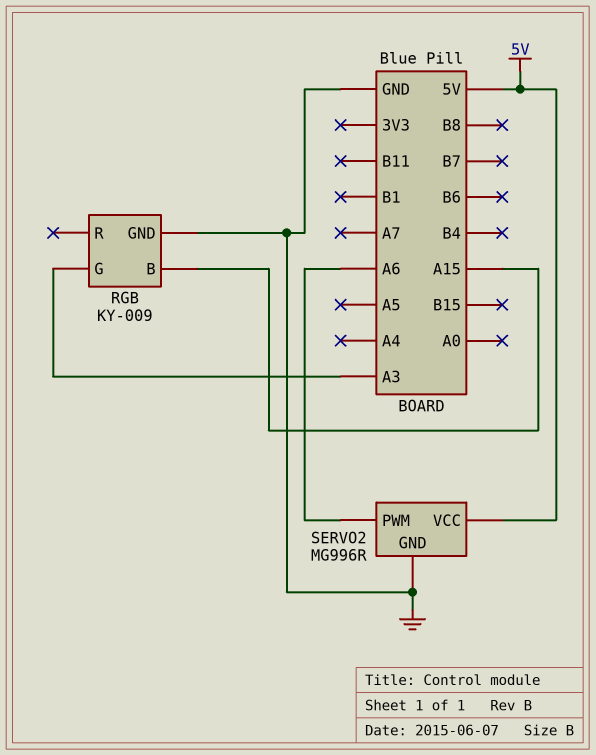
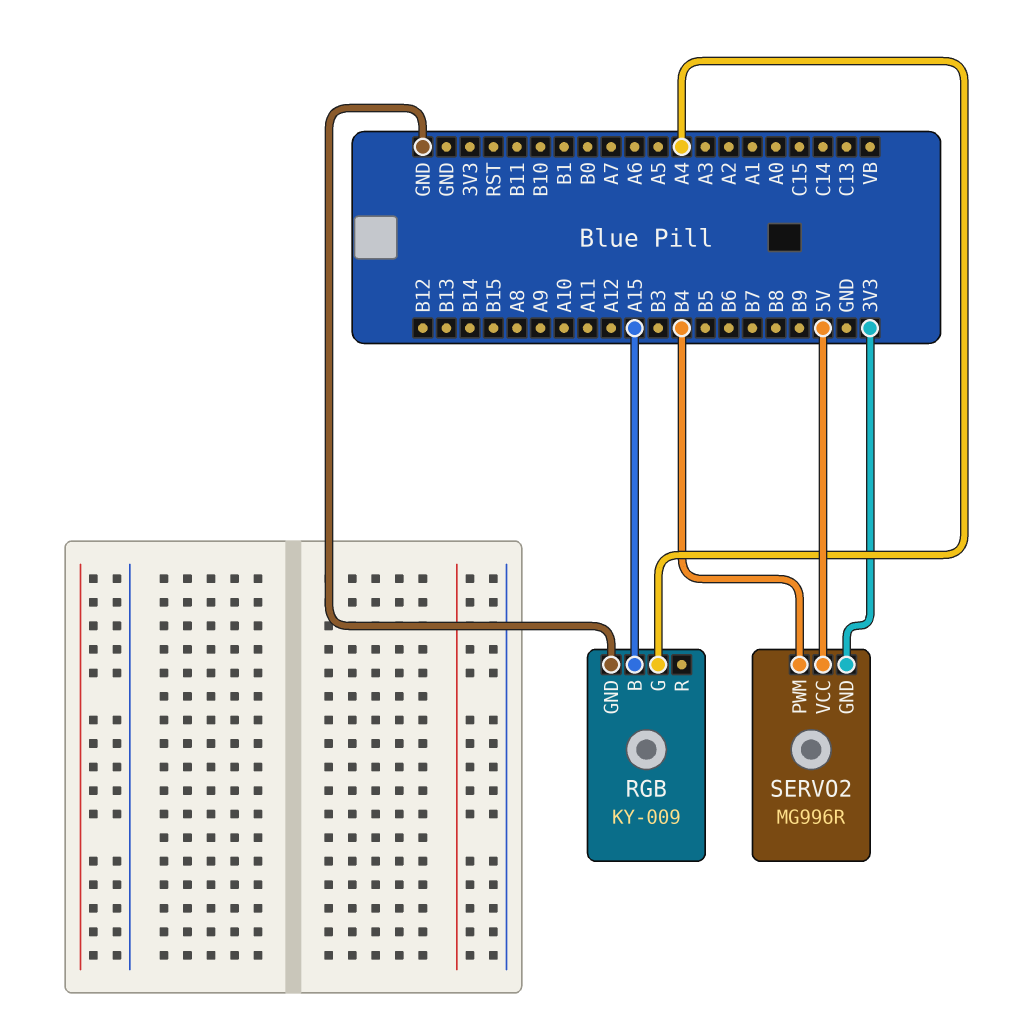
RGB pin G: A3 -> A4
SERVO2 pin GND: GND -> 3V3
SERVO2 pin PWM: A6 -> B4

